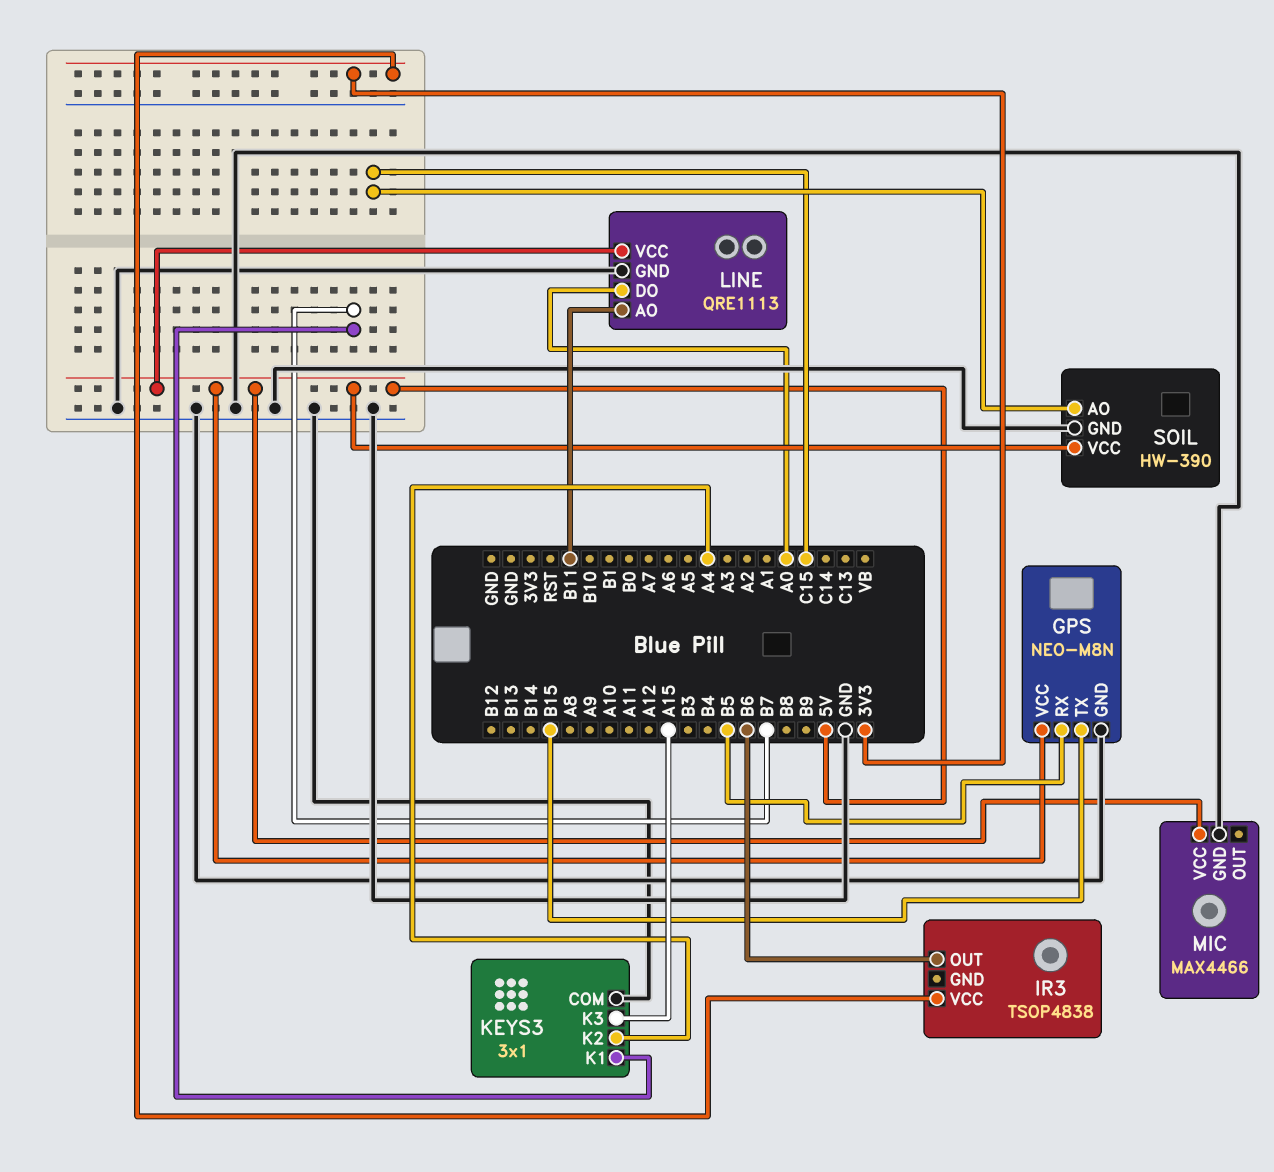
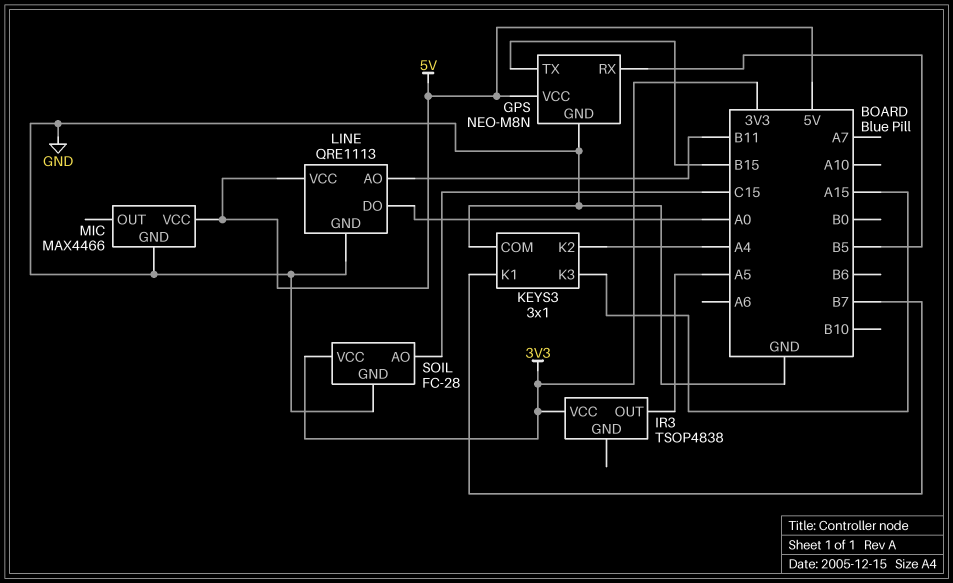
IR3 pin OUT: B6 -> A5
SOIL: HW-390 -> FC-28
SOIL pin VCC: 5V -> 3V3

